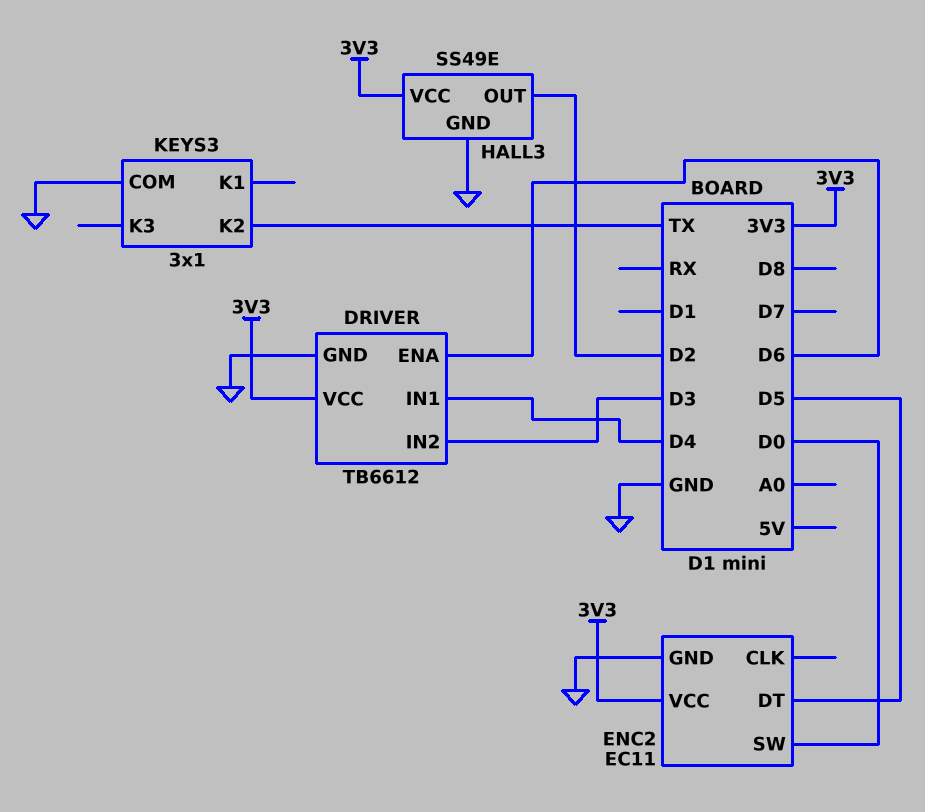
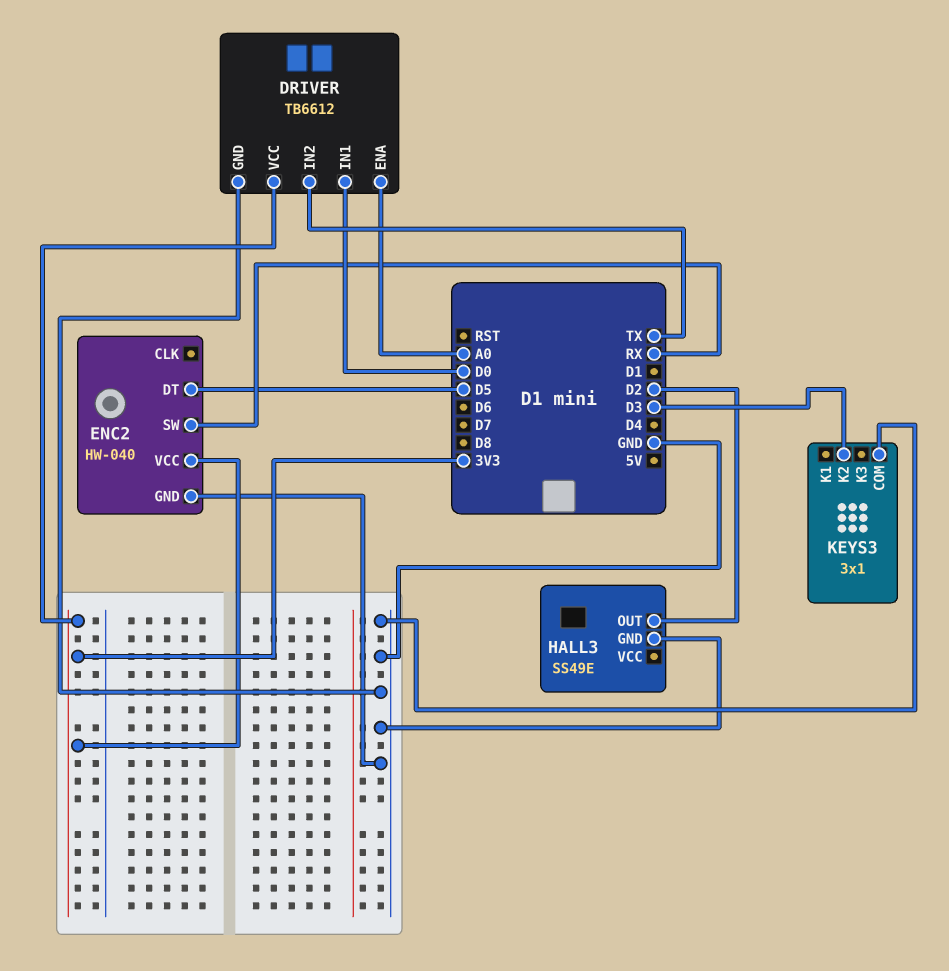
DRIVER pin ENA: D6 -> A0
DRIVER pin IN1: D4 -> D0
DRIVER pin IN2: D3 -> TX
ENC2: EC11 -> HW-040
ENC2 pin SW: D0 -> RX
HALL3 pin VCC: 3V3 -> none
KEYS3 pin K2: TX -> D3

